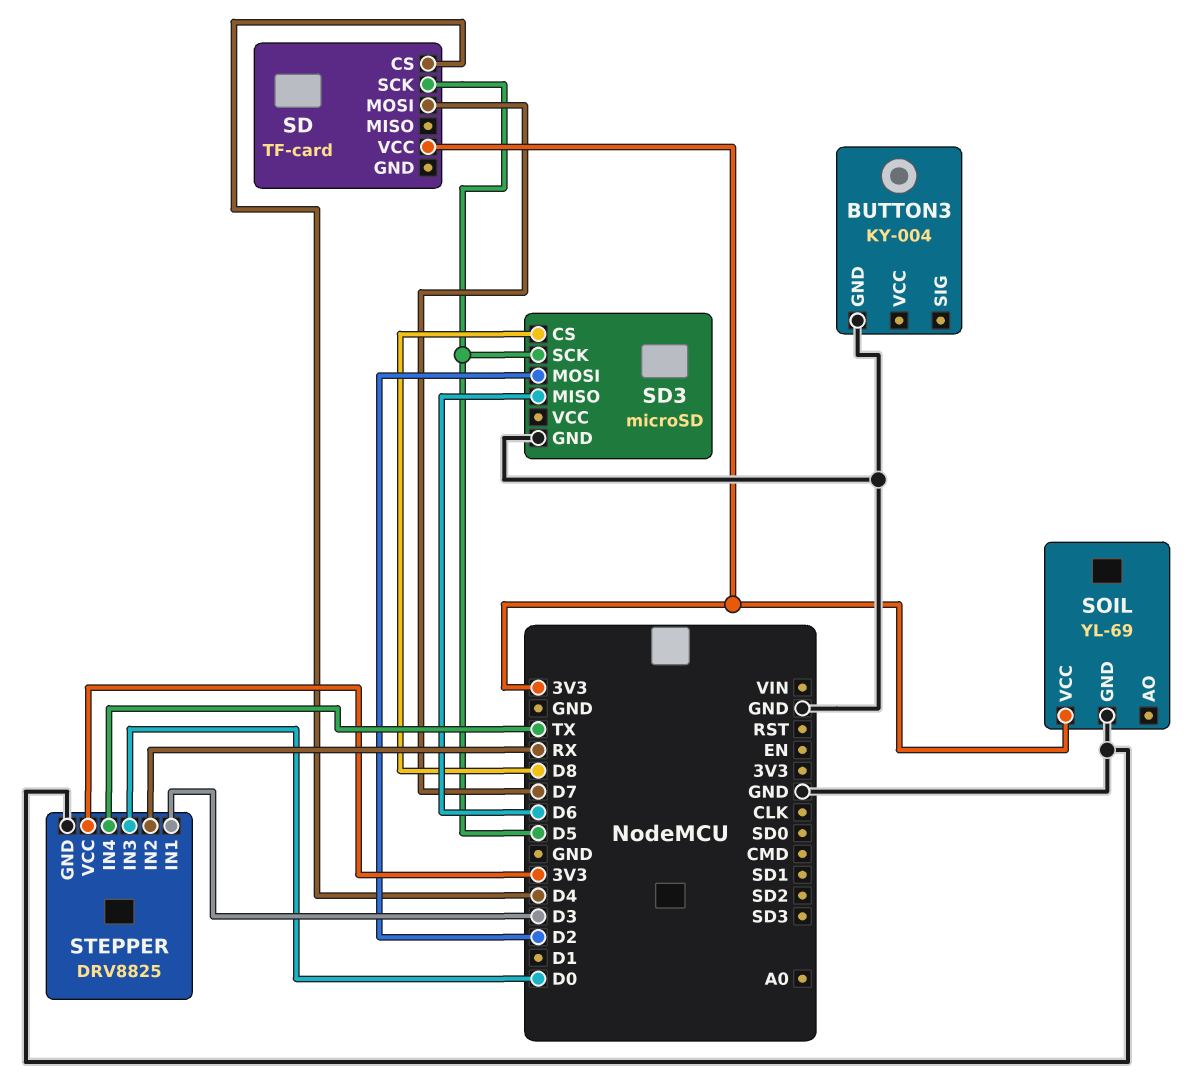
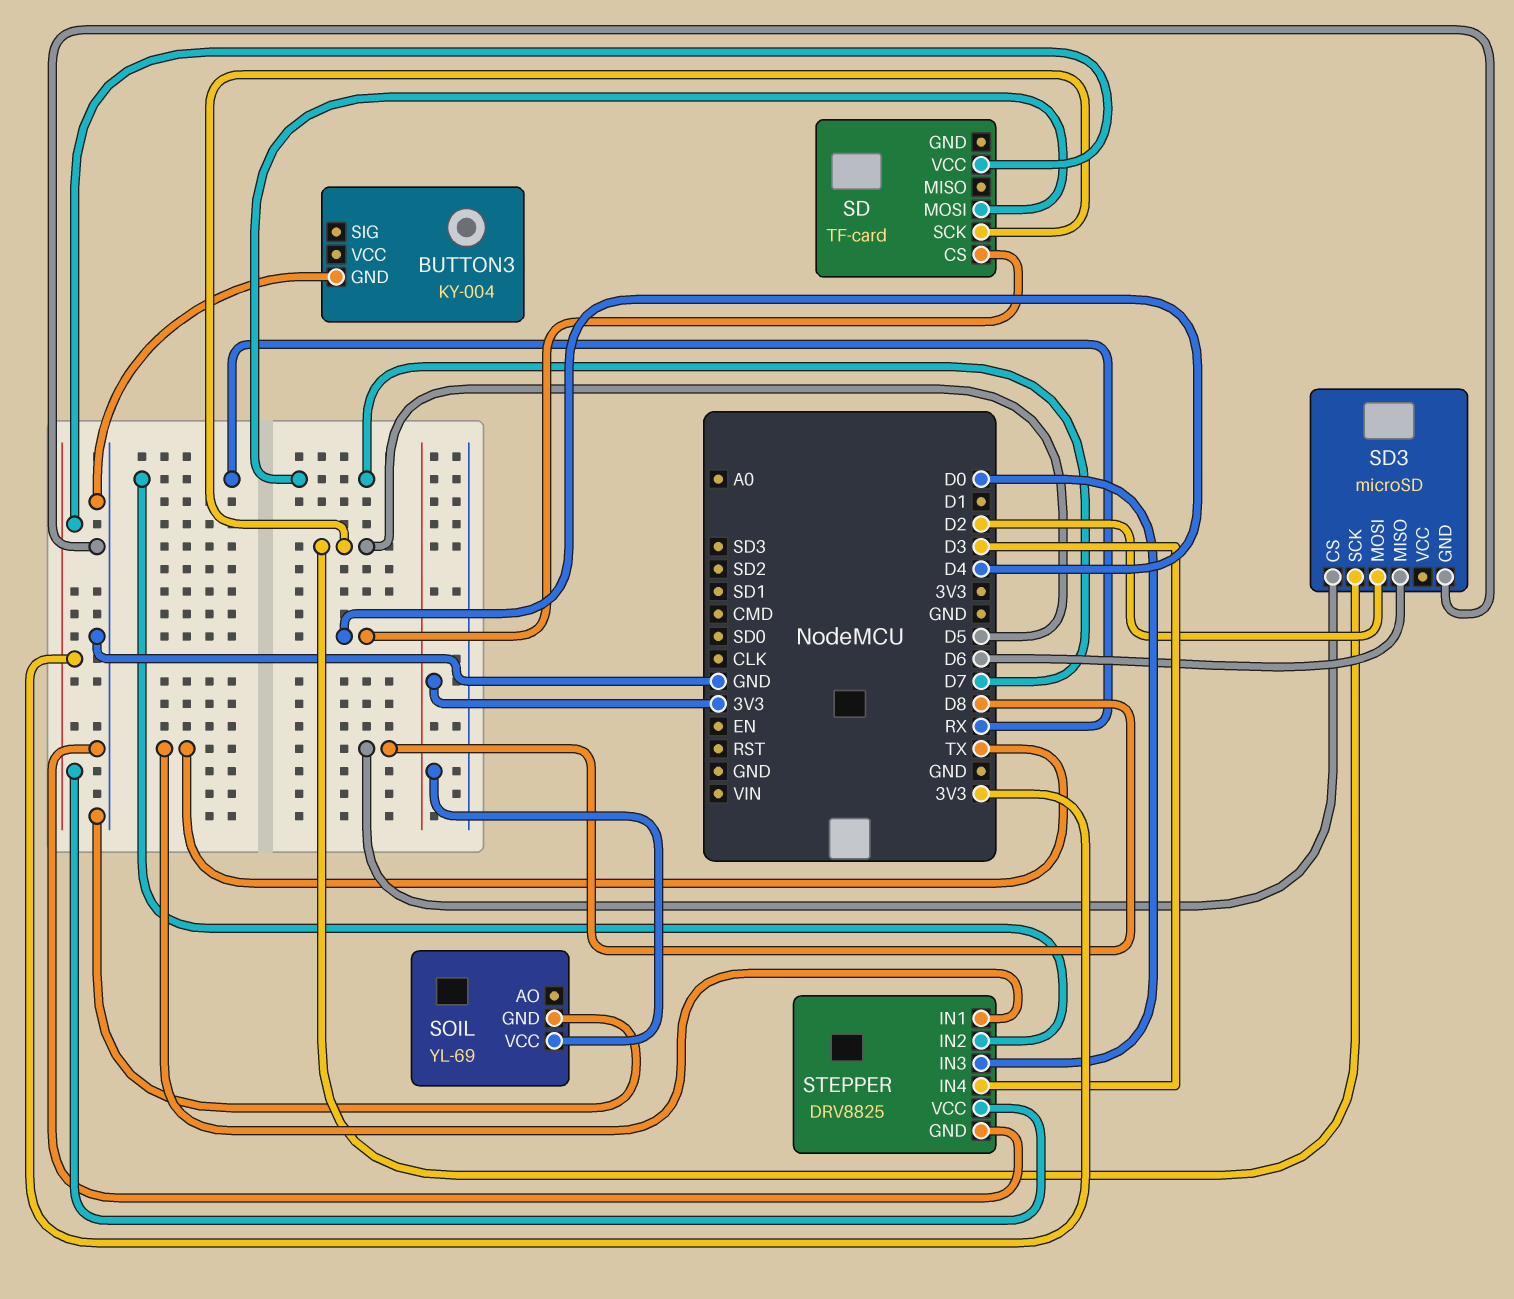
STEPPER pin IN1: D3 -> TX
STEPPER pin IN4: TX -> D3

